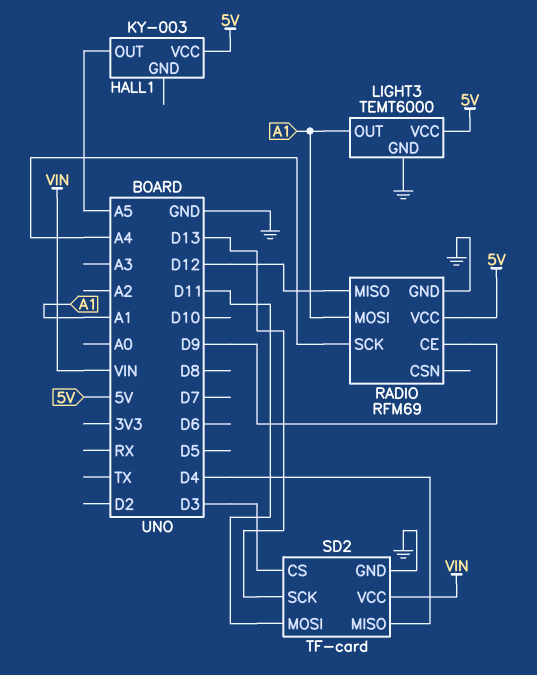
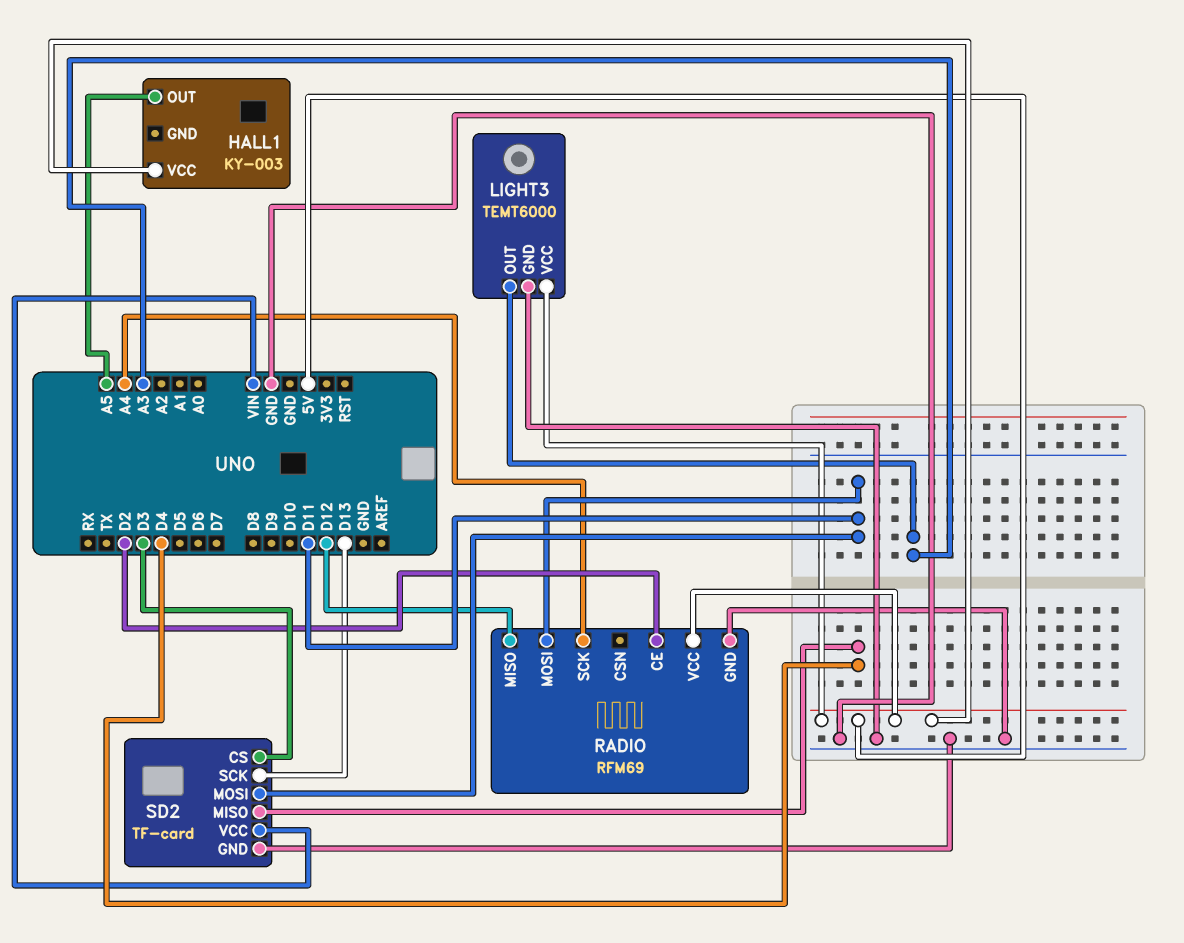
LIGHT3 pin OUT: A1 -> A3
RADIO pin CE: D9 -> D2
RADIO pin MOSI: A1 -> D11

